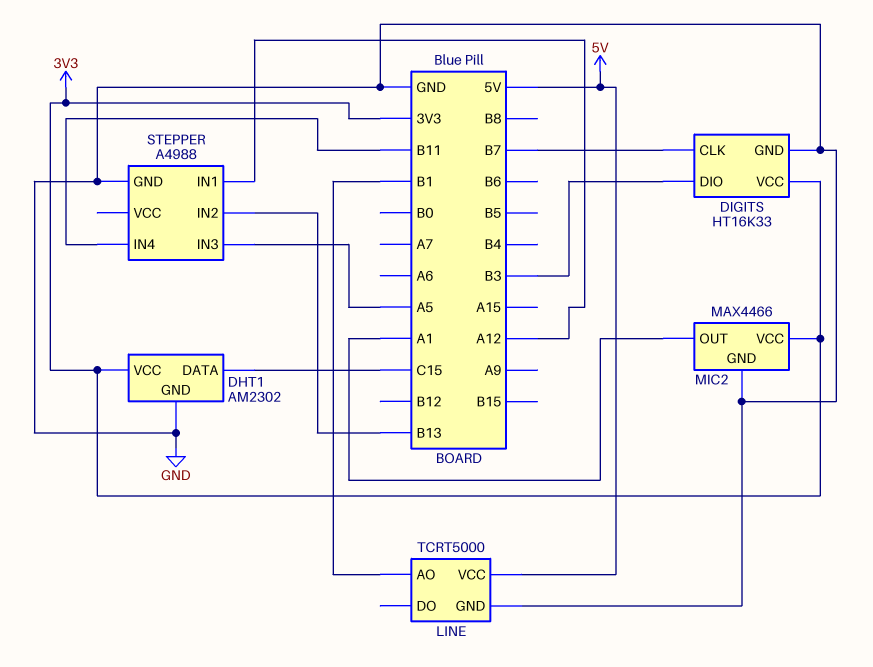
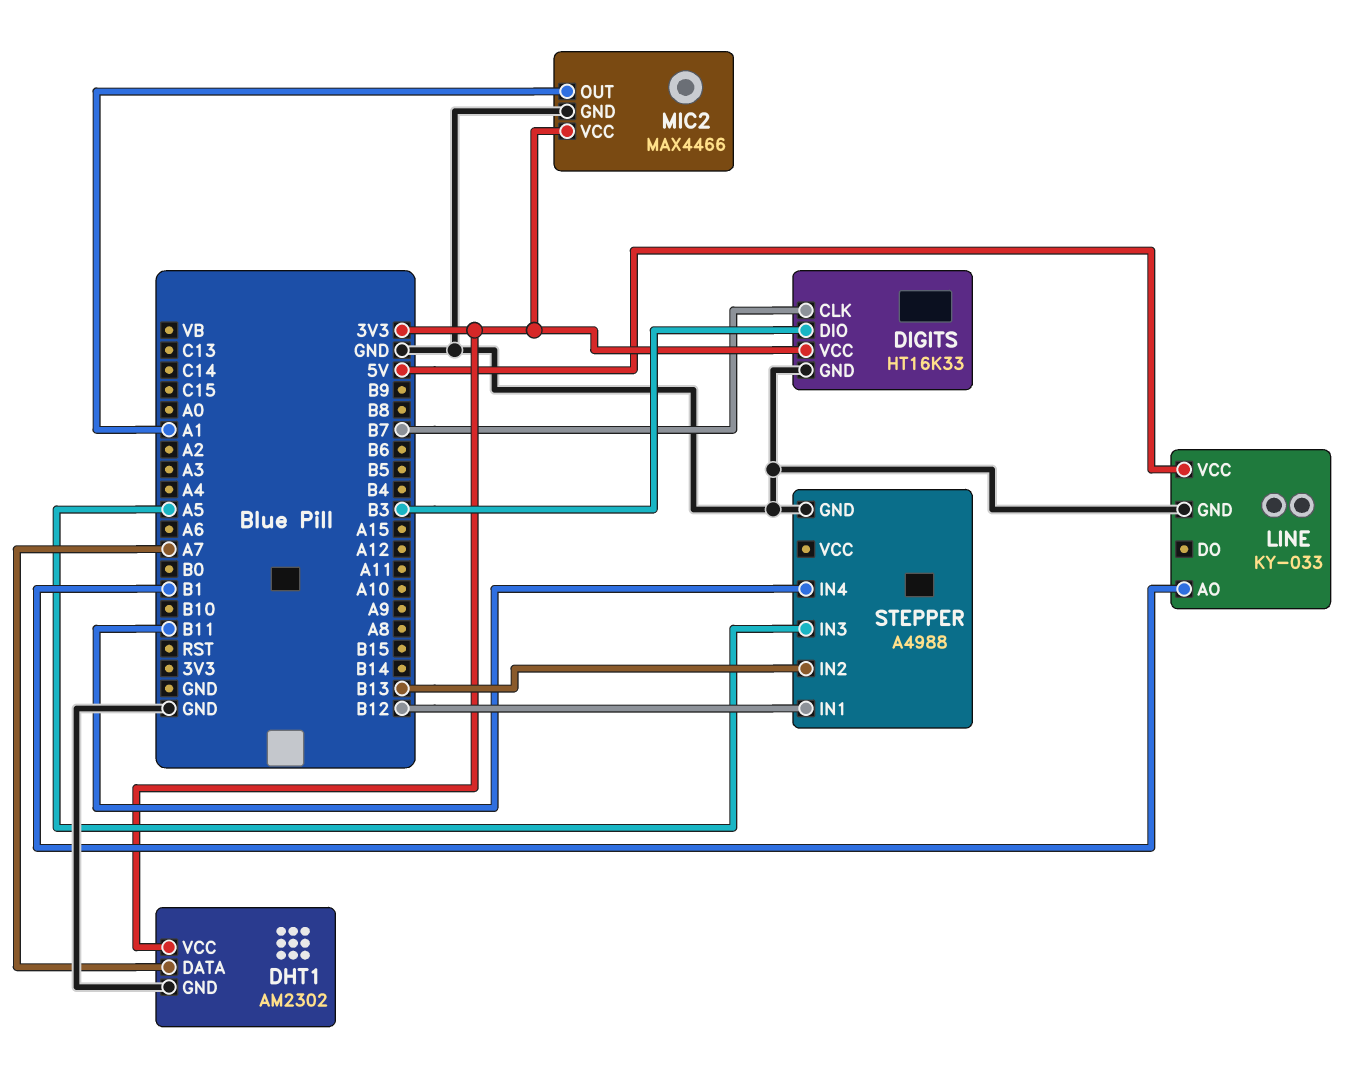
DHT1 pin DATA: C15 -> A7
LINE: TCRT5000 -> KY-033
STEPPER pin IN1: A12 -> B12

